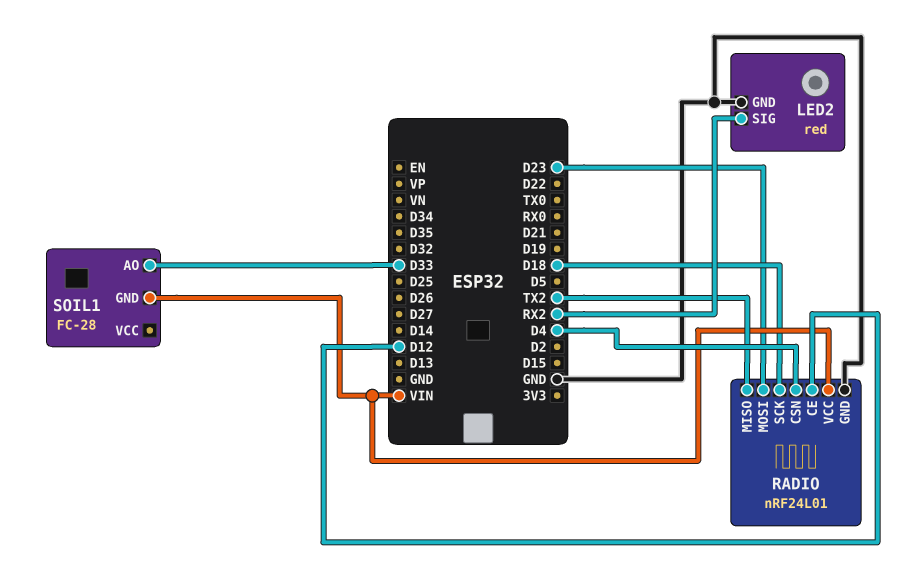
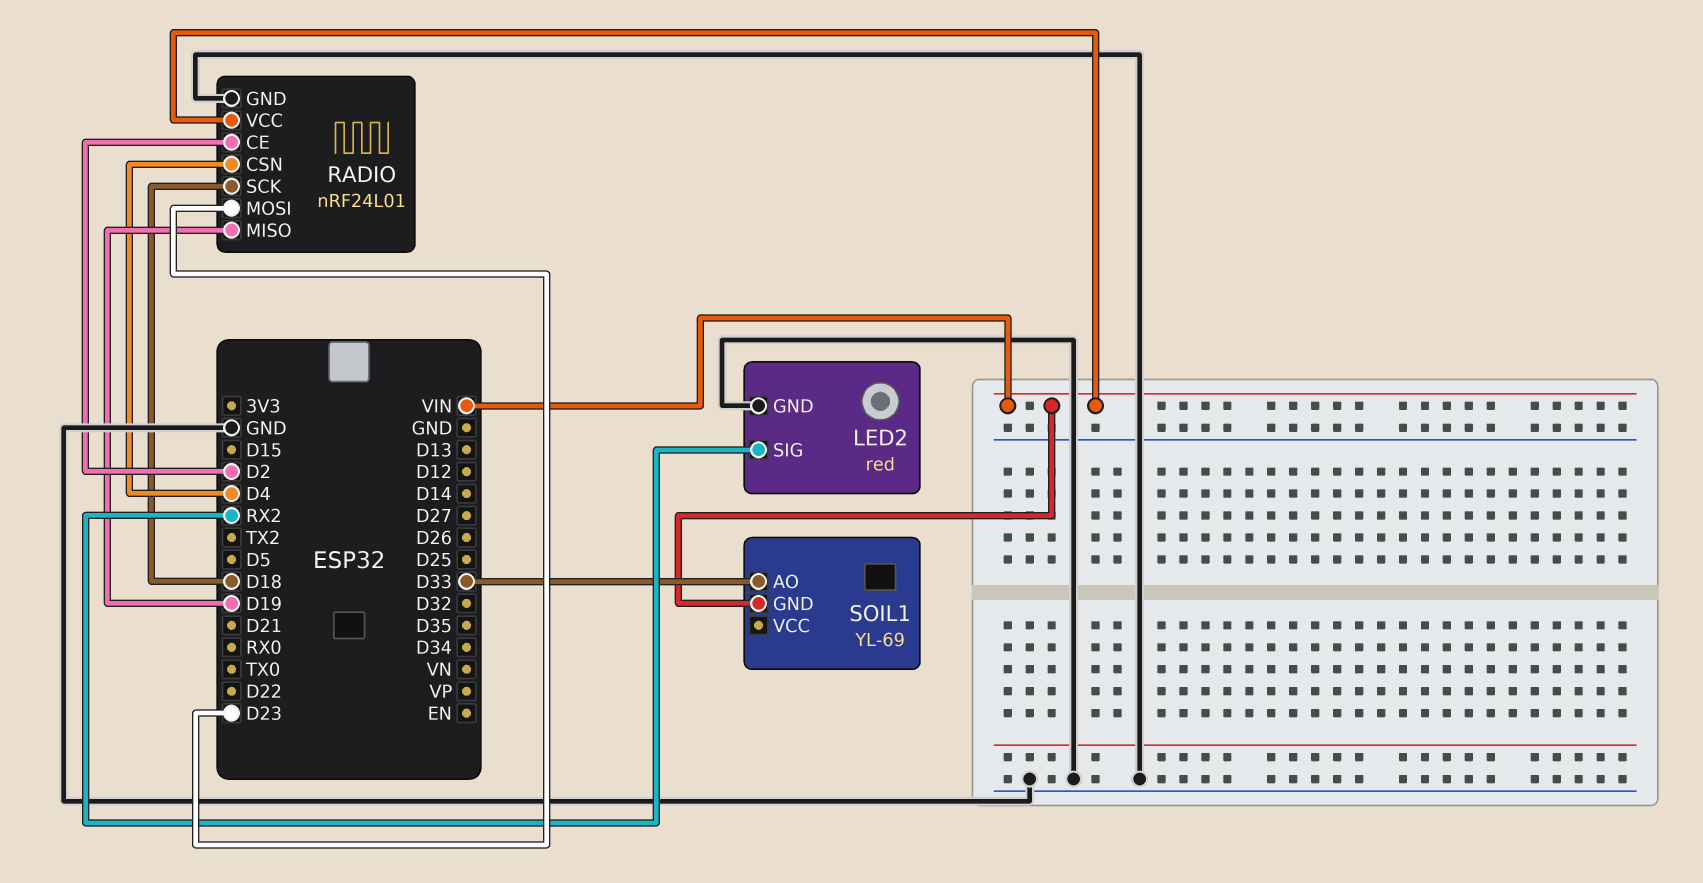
RADIO pin CE: D12 -> D2
RADIO pin MISO: TX2 -> D19
SOIL1: FC-28 -> YL-69

